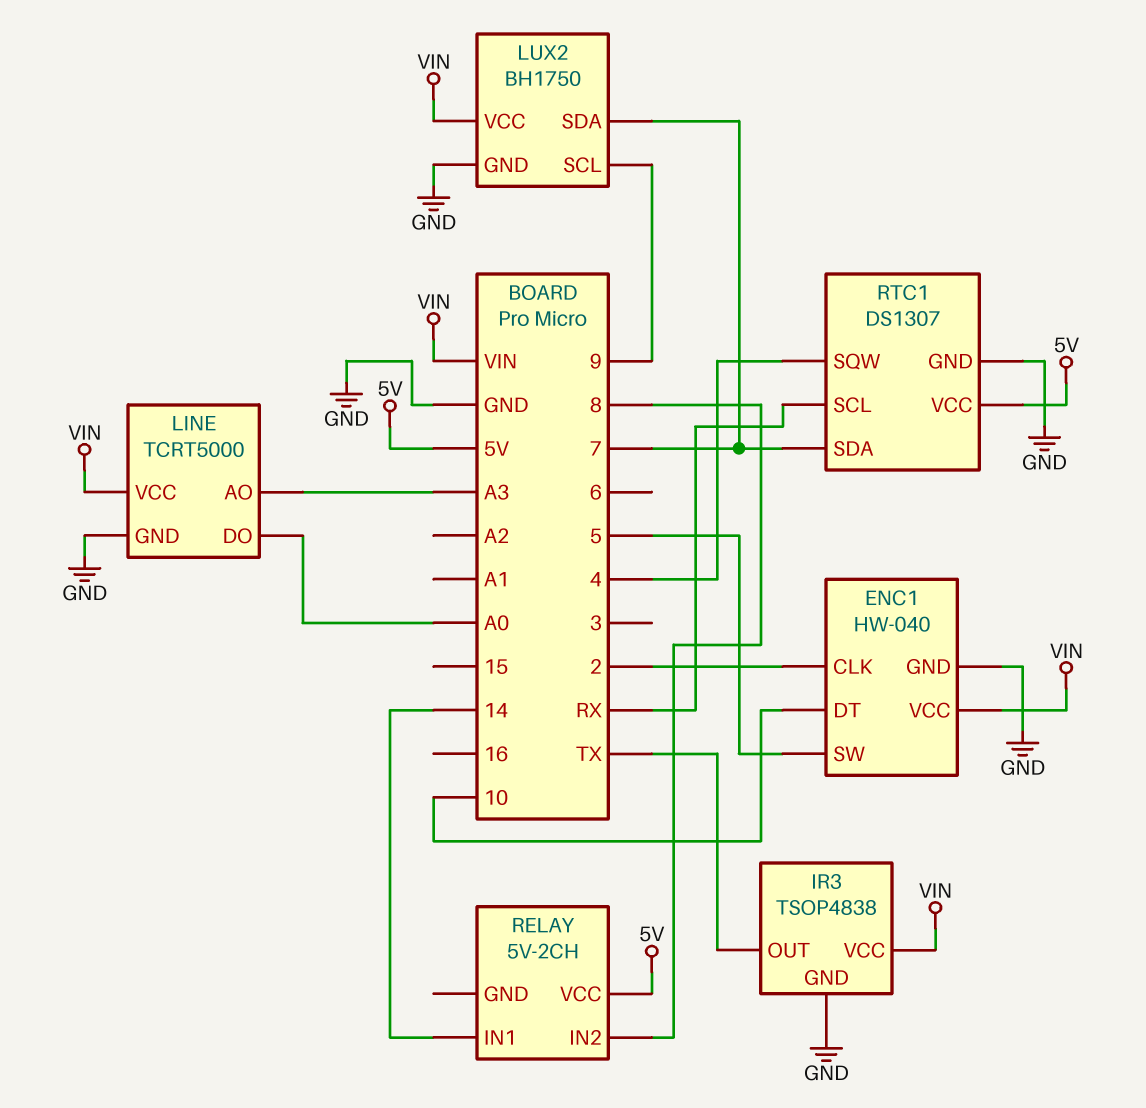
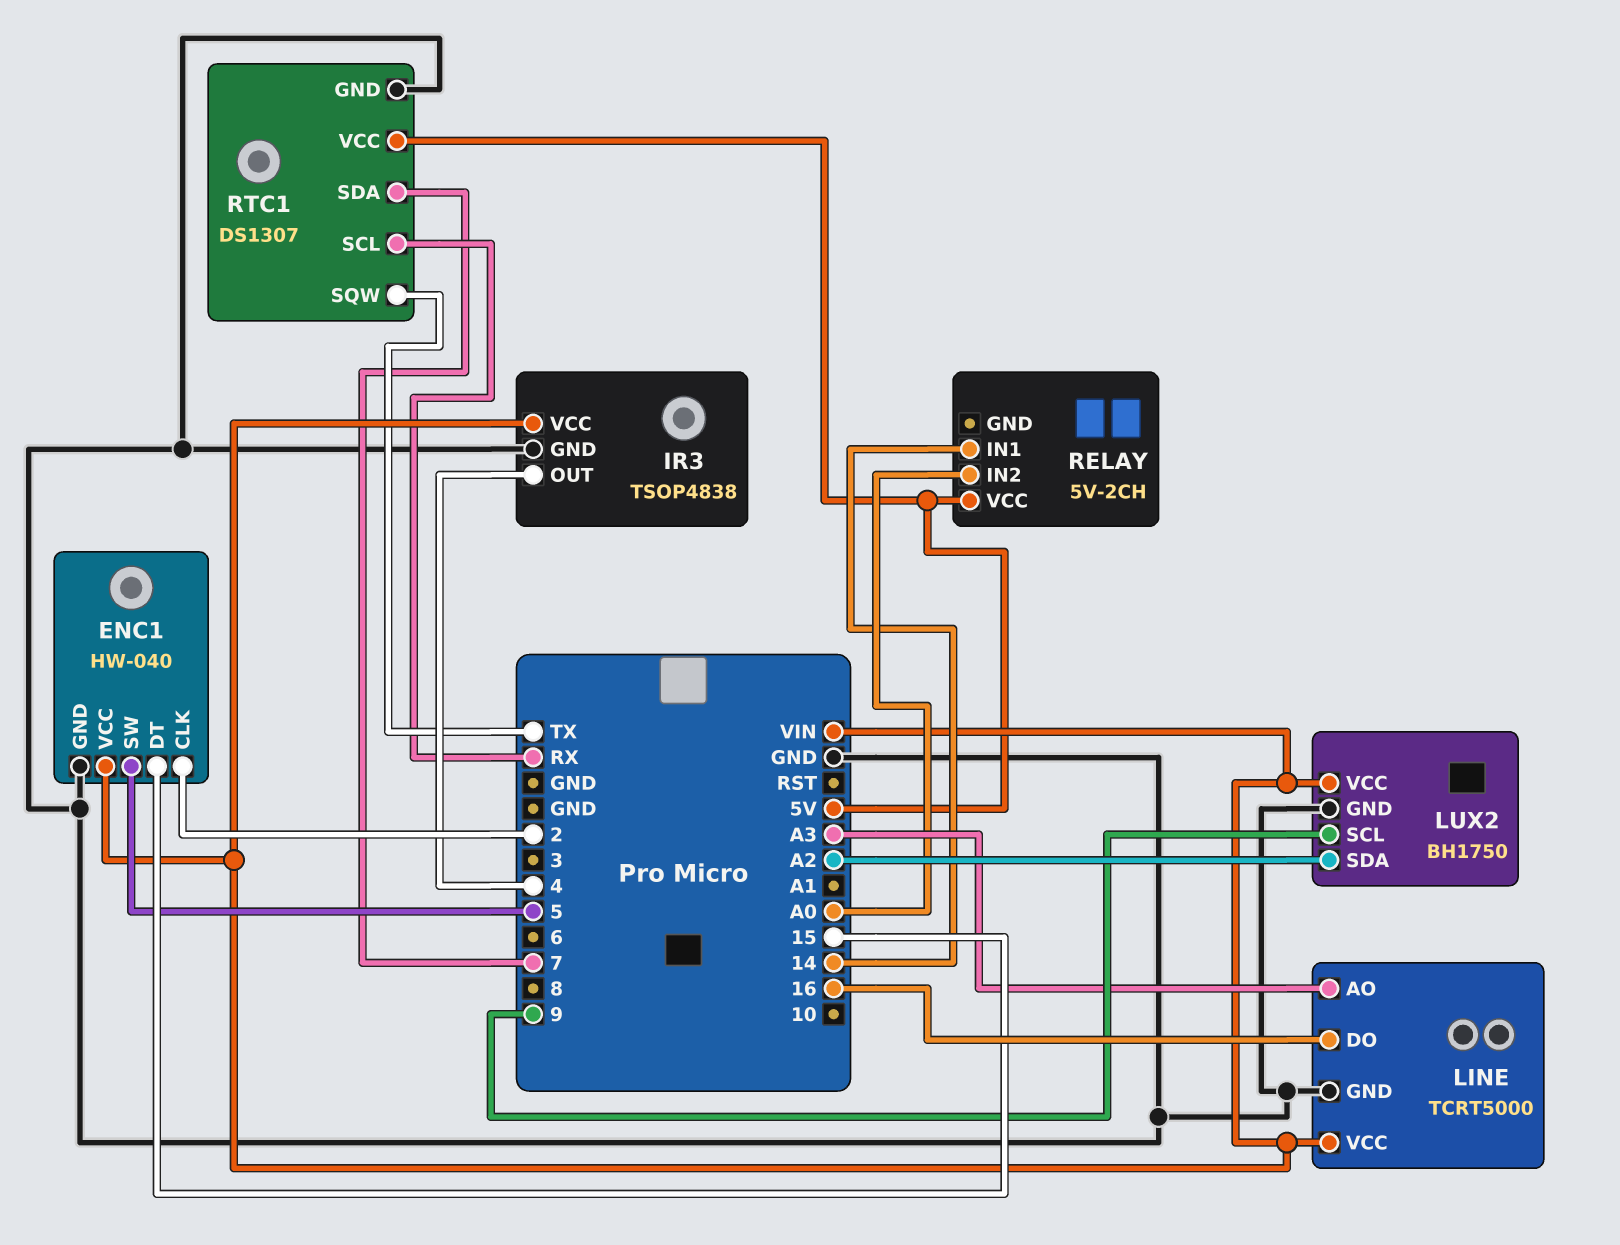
ENC1 pin DT: 10 -> 15
IR3 pin OUT: TX -> 4
LINE pin DO: A0 -> 16
LUX2 pin SDA: 7 -> A2
RELAY pin IN2: 8 -> A0
RTC1 pin SQW: 4 -> TX

